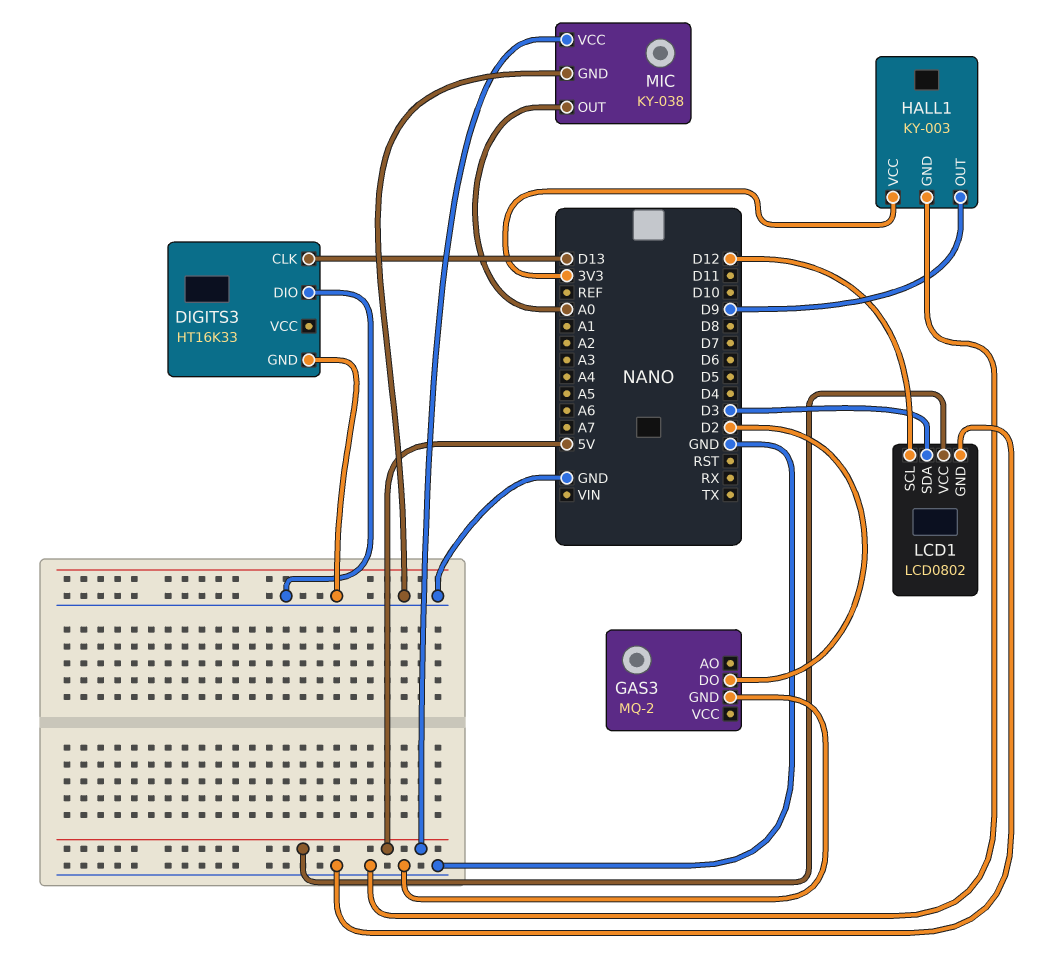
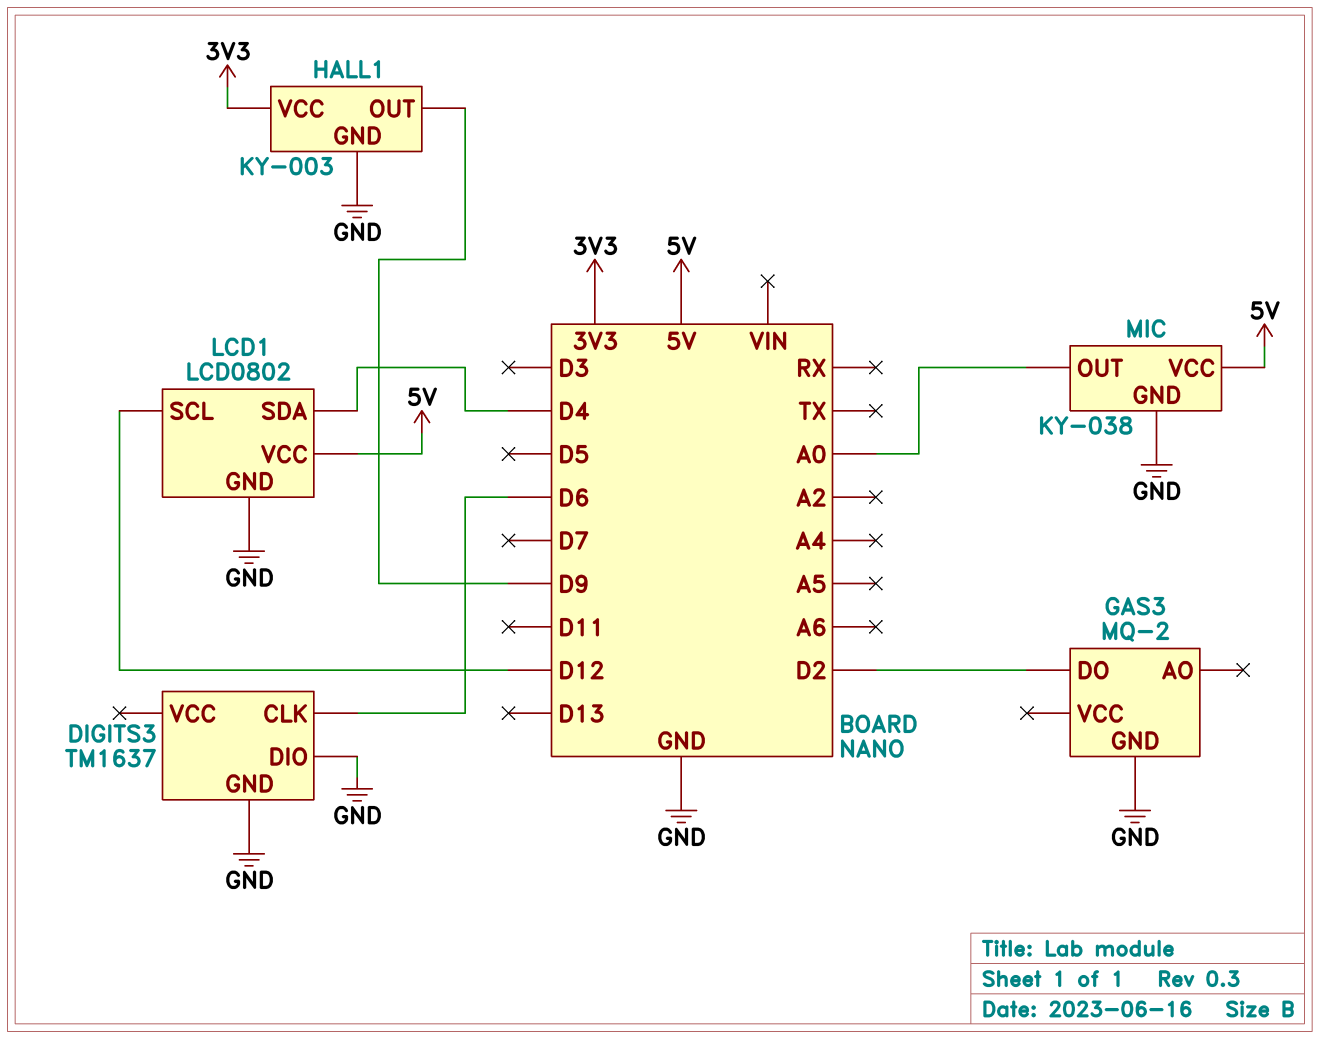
DIGITS3: HT16K33 -> TM1637
DIGITS3 pin CLK: D13 -> D6
LCD1 pin SDA: D3 -> D4

